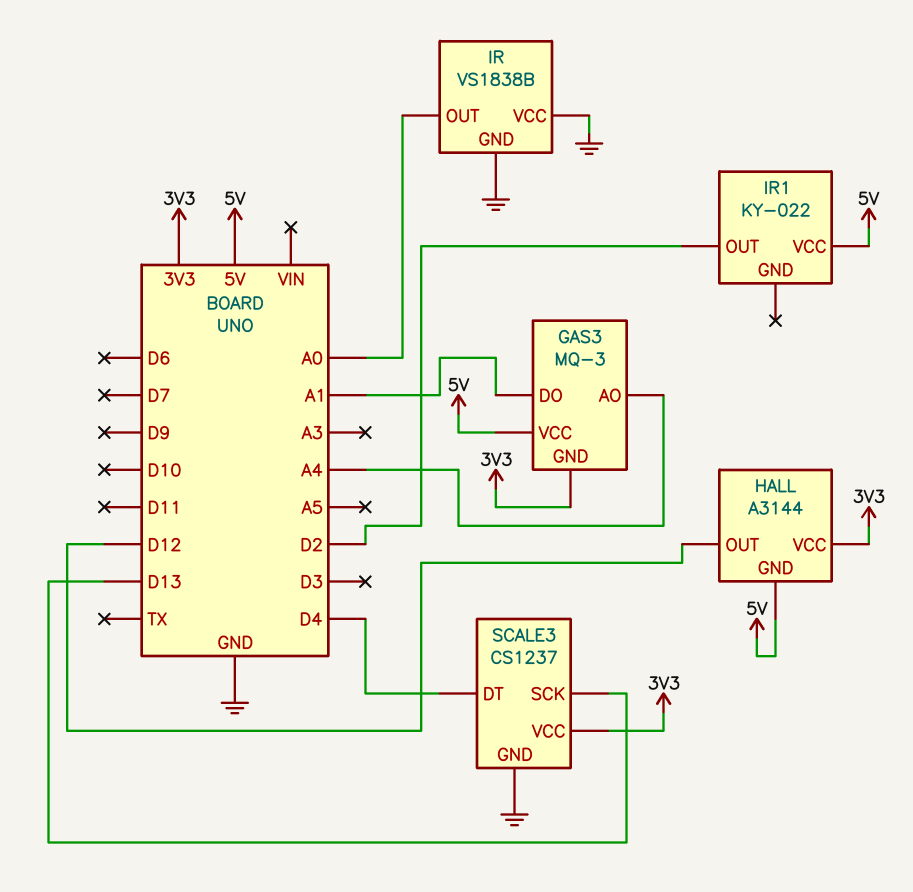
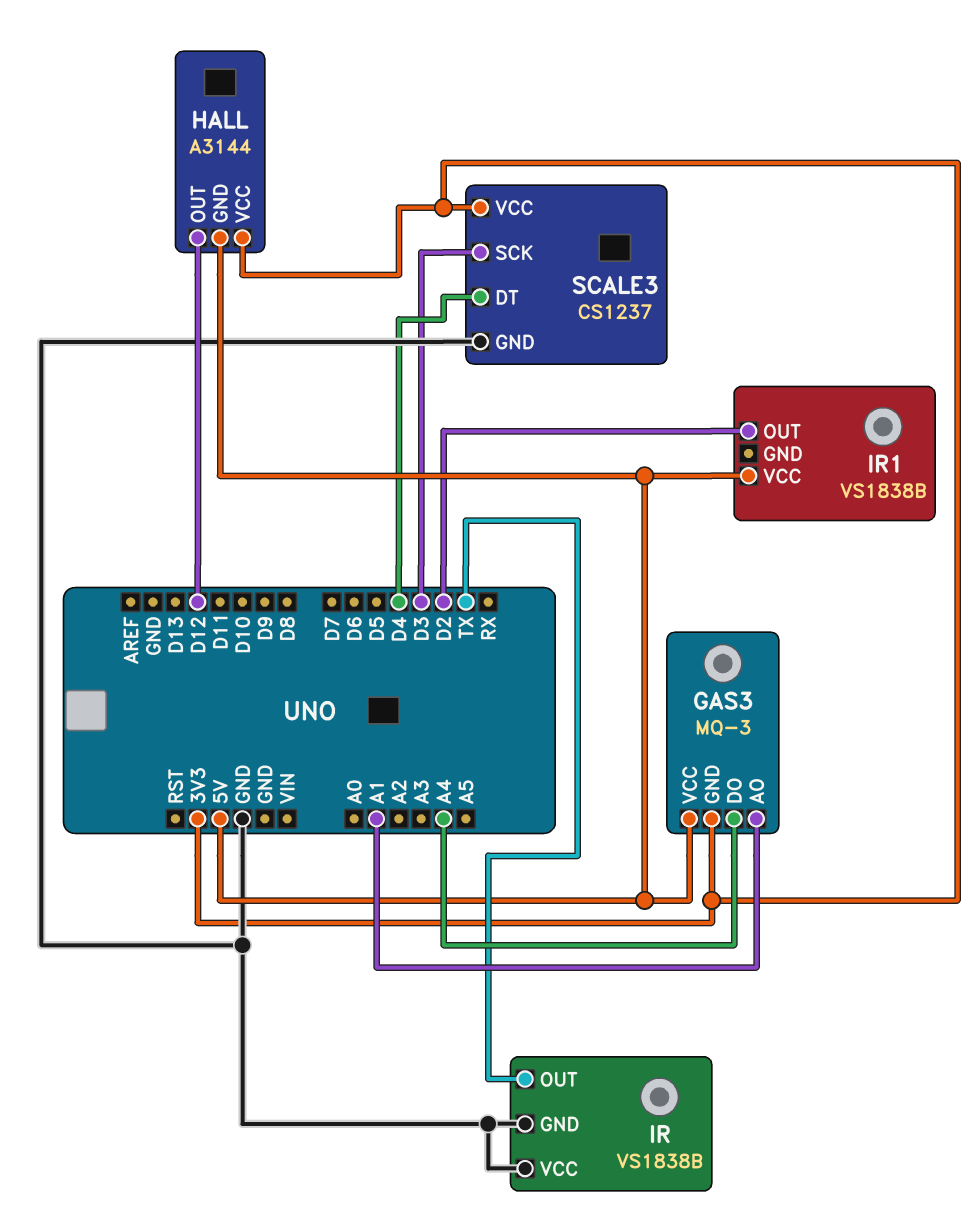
GAS3 pin AO: A4 -> A1
GAS3 pin DO: A1 -> A4
IR pin OUT: A0 -> TX
IR1: KY-022 -> VS1838B
SCALE3 pin SCK: D13 -> D3

